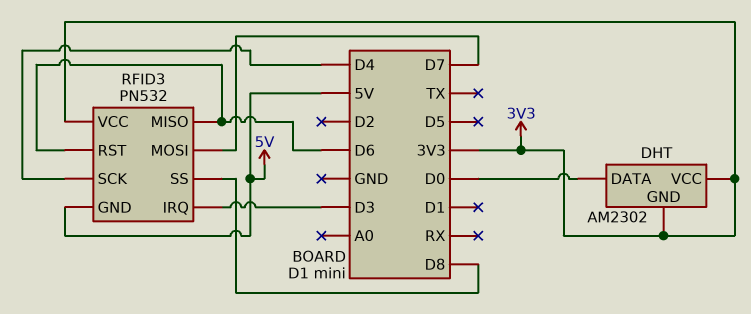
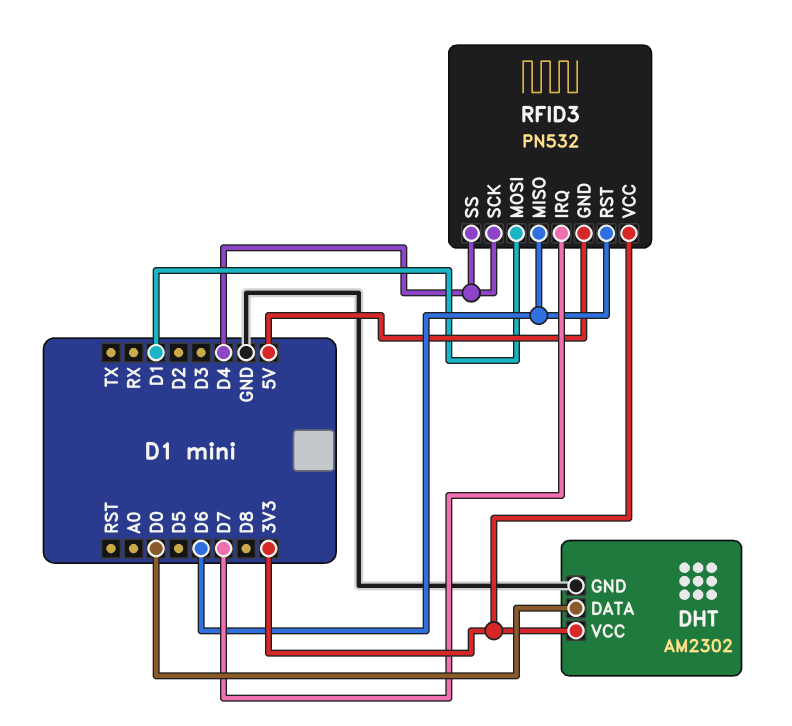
DHT pin GND: 3V3 -> GND
RFID3 pin IRQ: D3 -> D7
RFID3 pin MOSI: D7 -> D1
RFID3 pin SS: D8 -> D4

